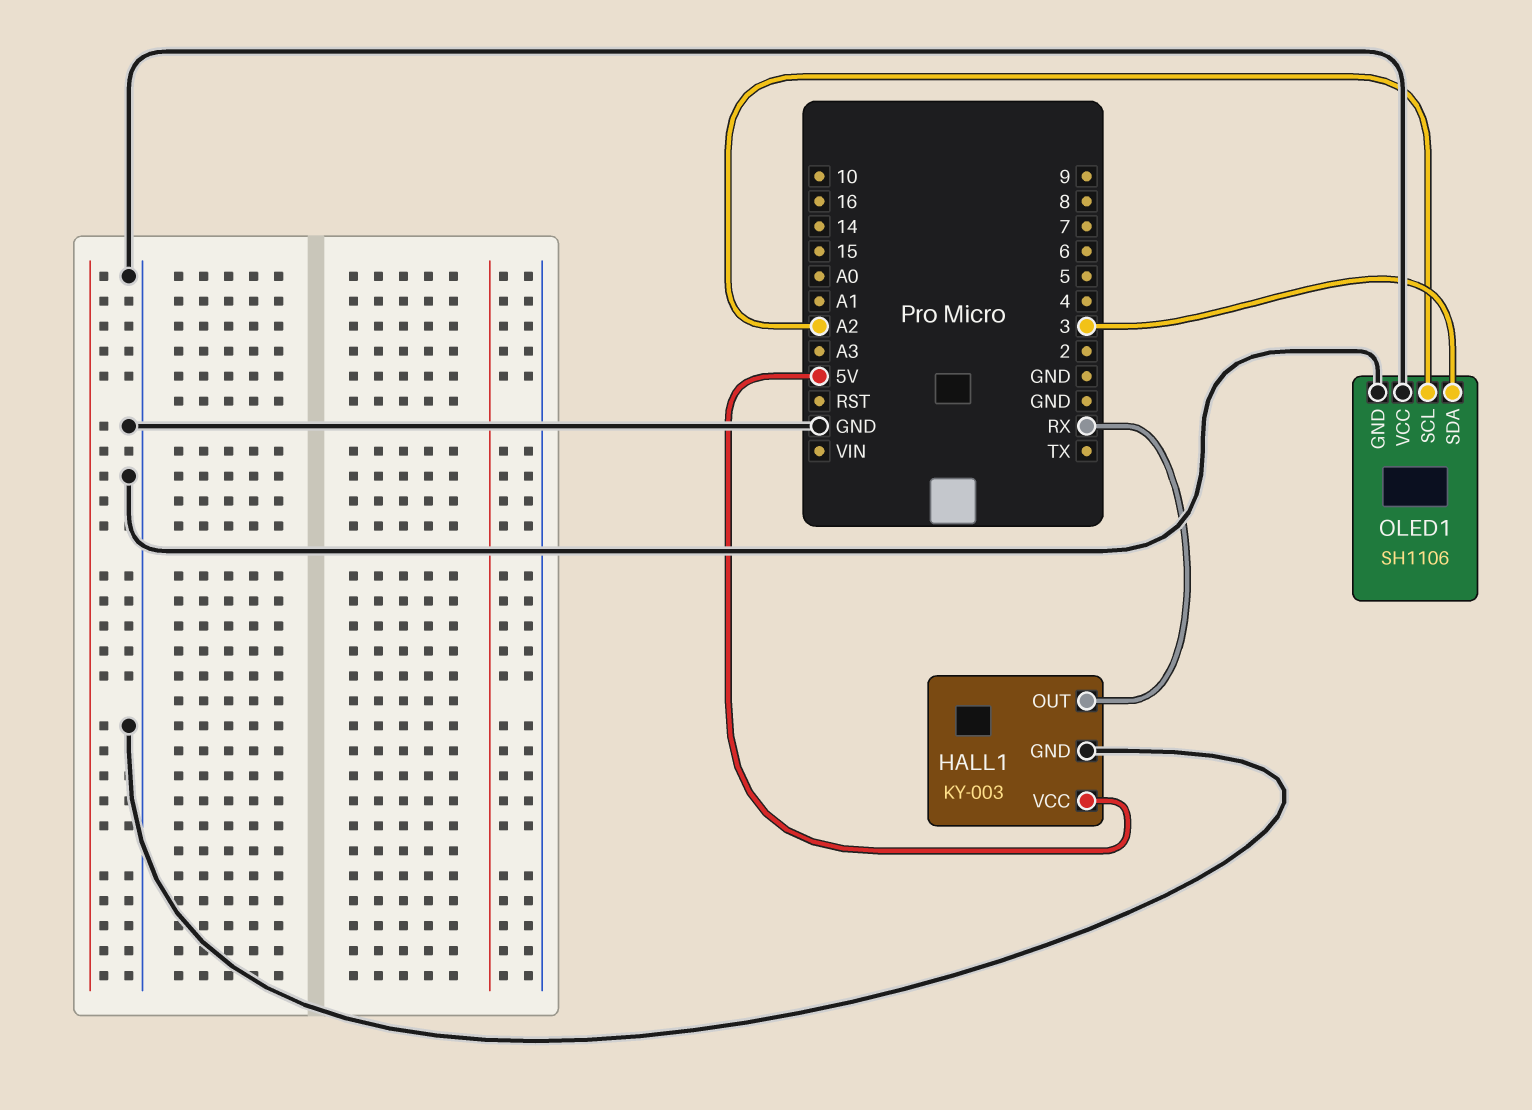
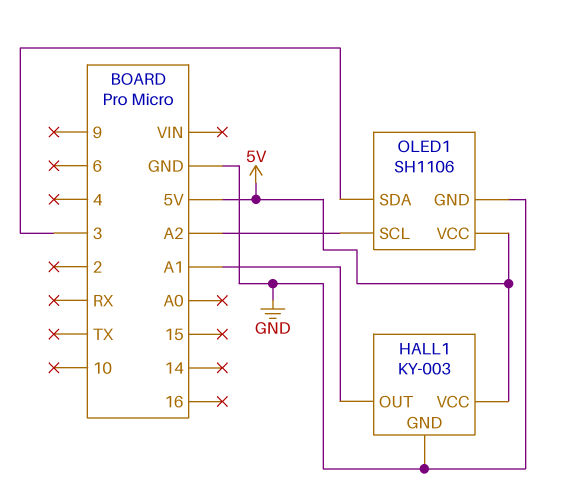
HALL1 pin OUT: RX -> A1
OLED1 pin VCC: GND -> 5V

